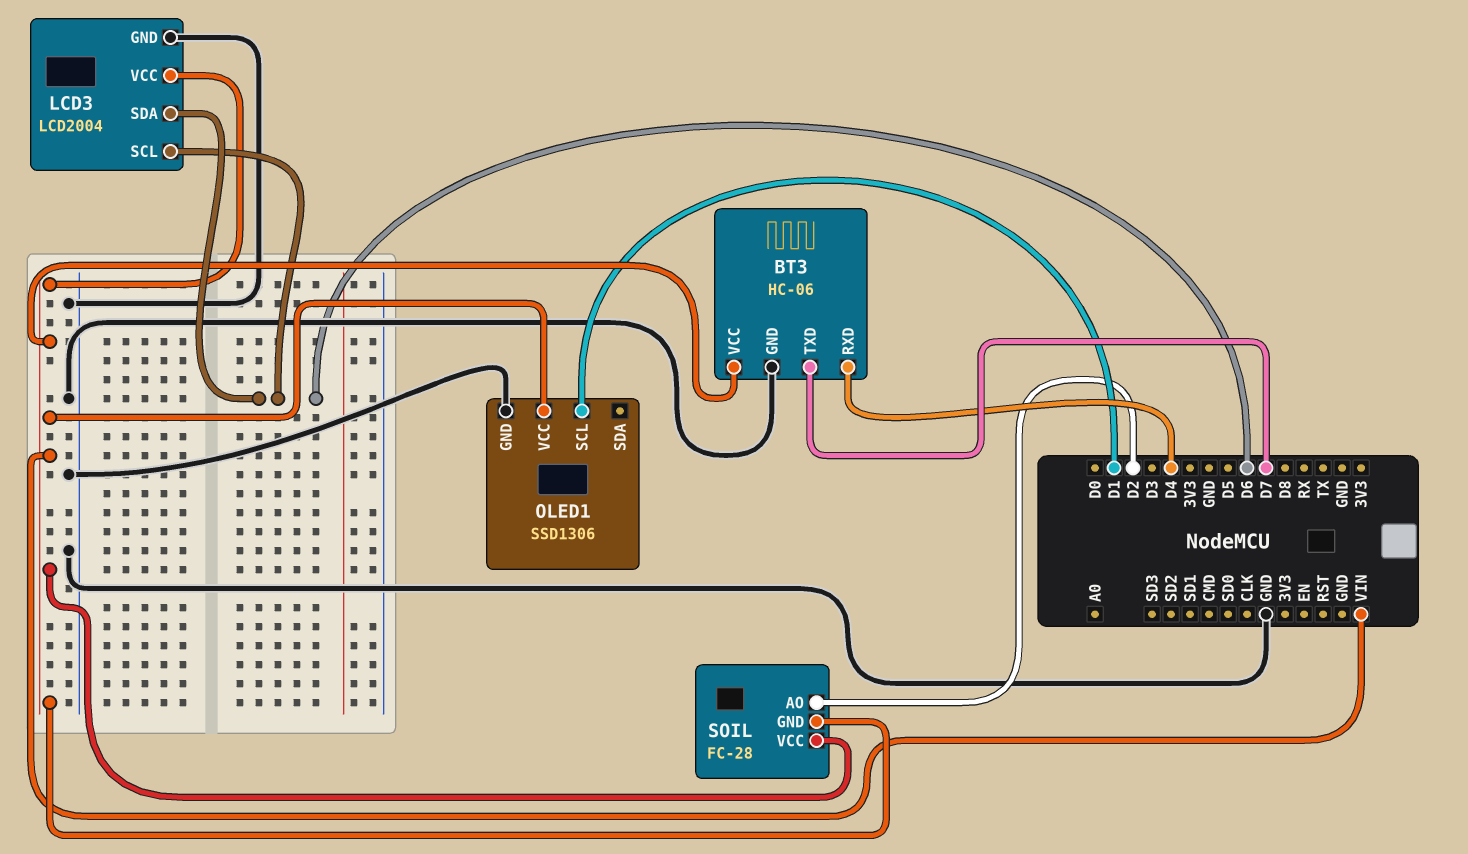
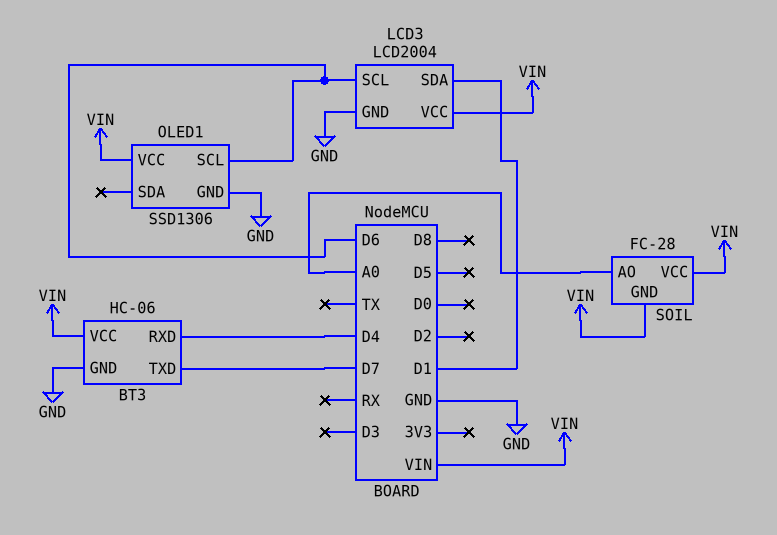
LCD3 pin SDA: D6 -> D1
OLED1 pin SCL: D1 -> D6
SOIL pin AO: D2 -> A0

